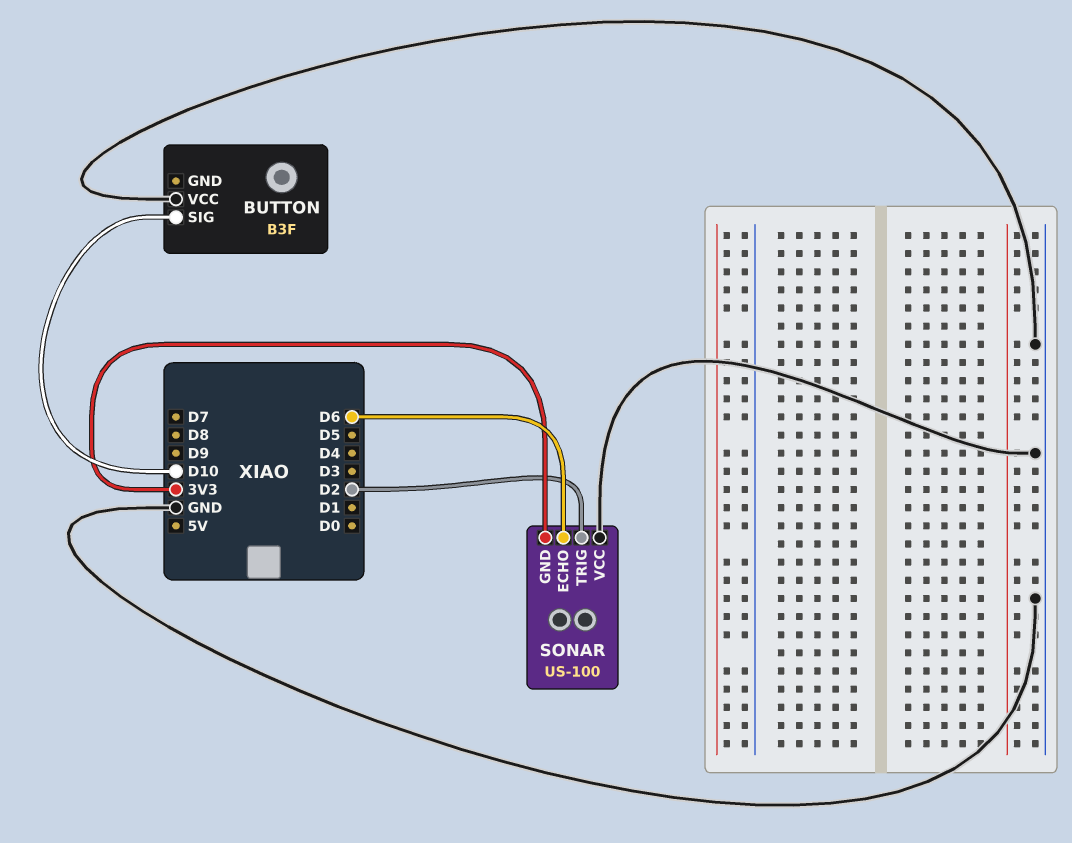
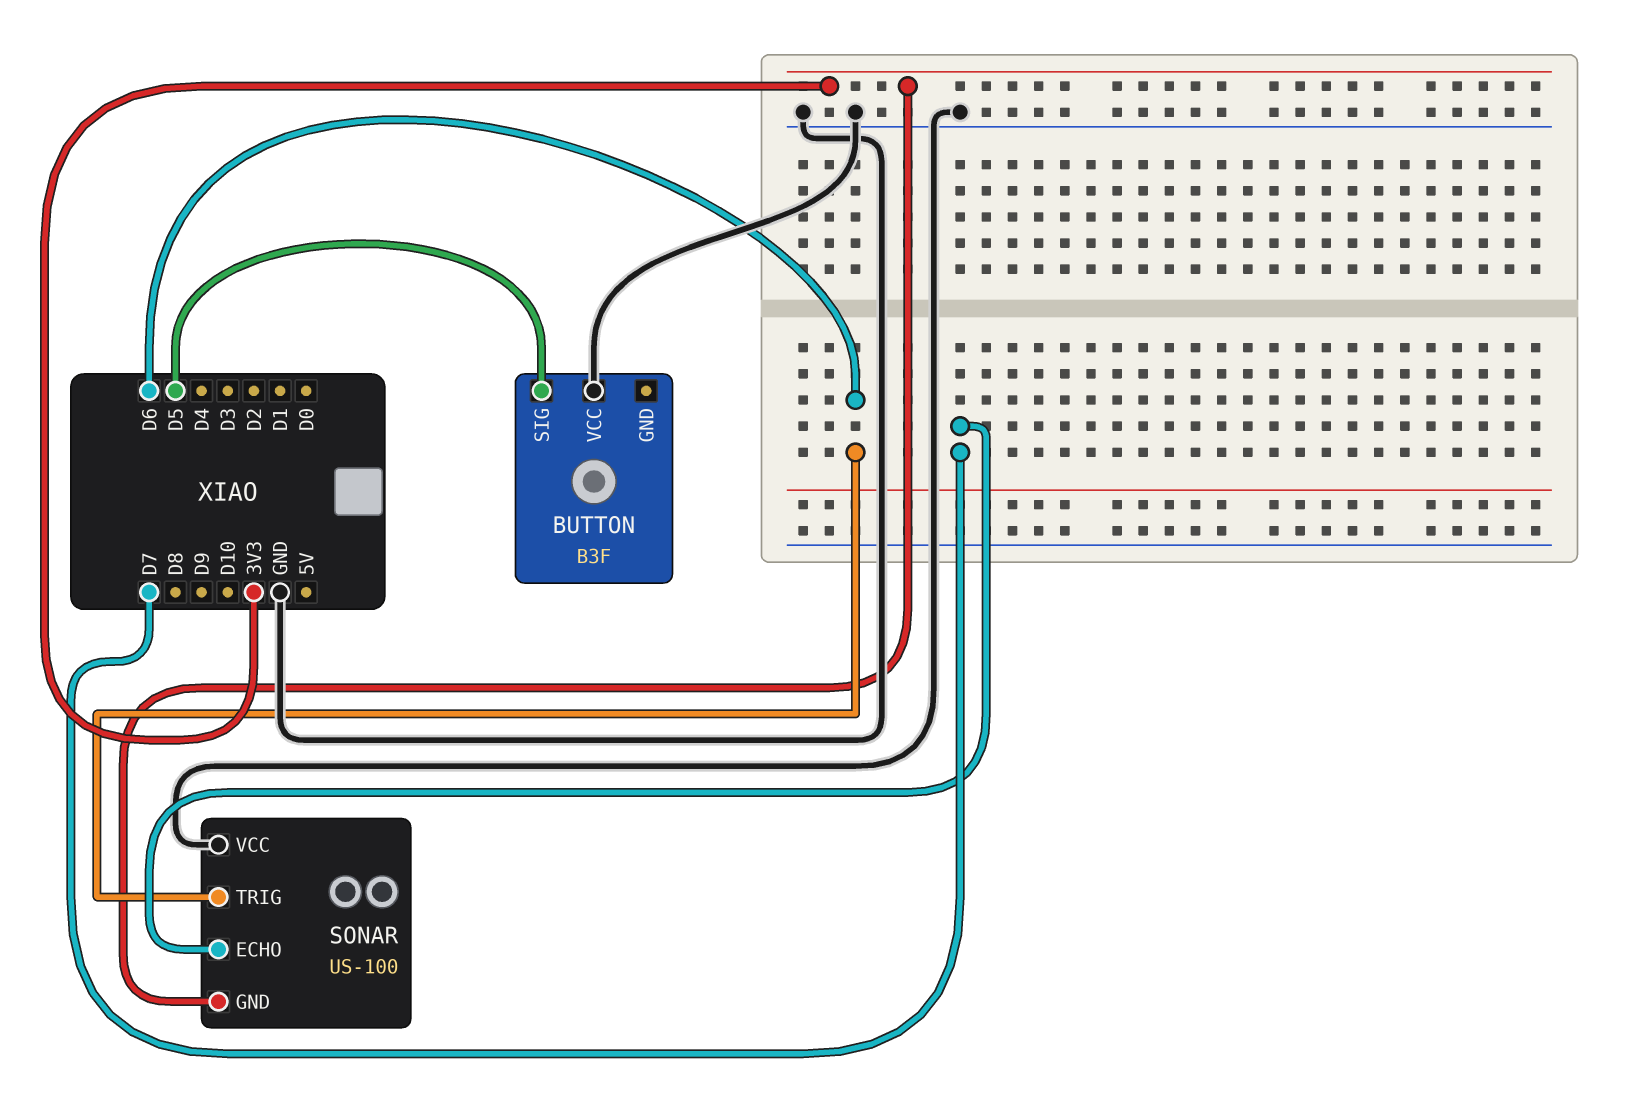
BUTTON pin SIG: D10 -> D5
SONAR pin ECHO: D6 -> D7
SONAR pin TRIG: D2 -> D6

